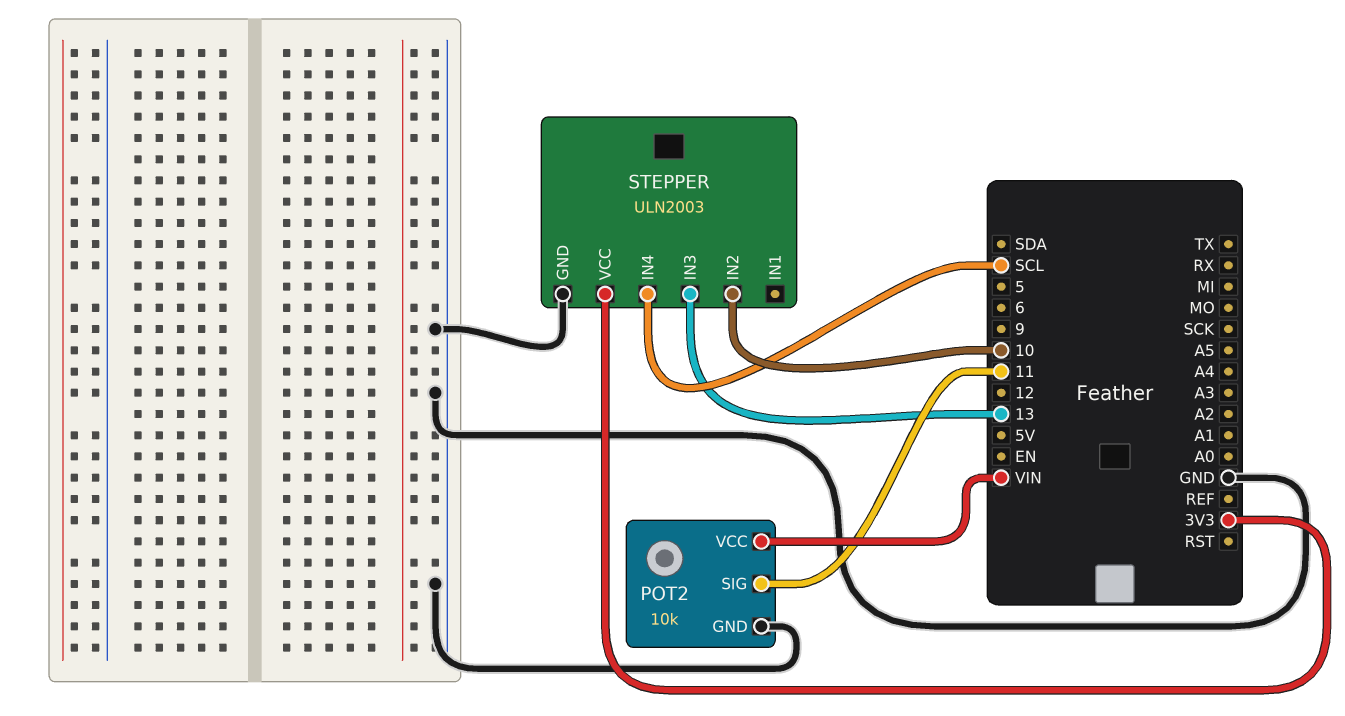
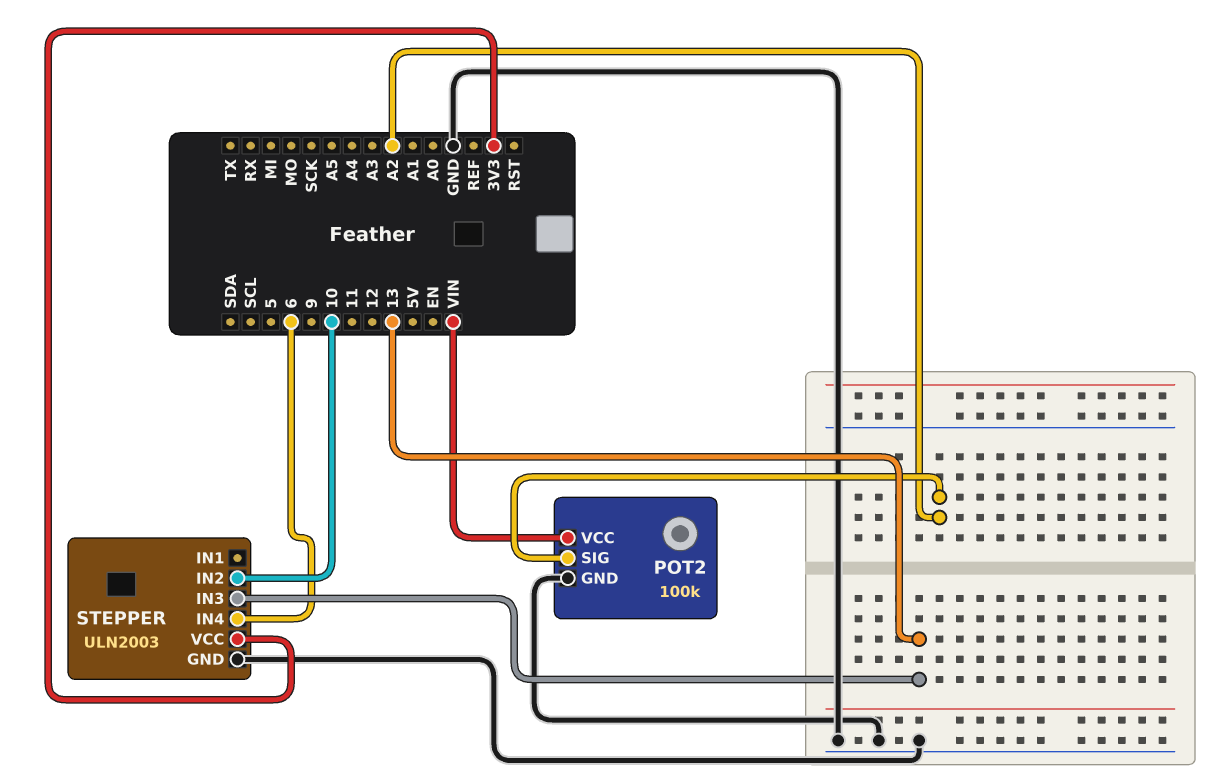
POT2: 10k -> 100k
POT2 pin SIG: 11 -> A2
STEPPER pin IN4: SCL -> 6

